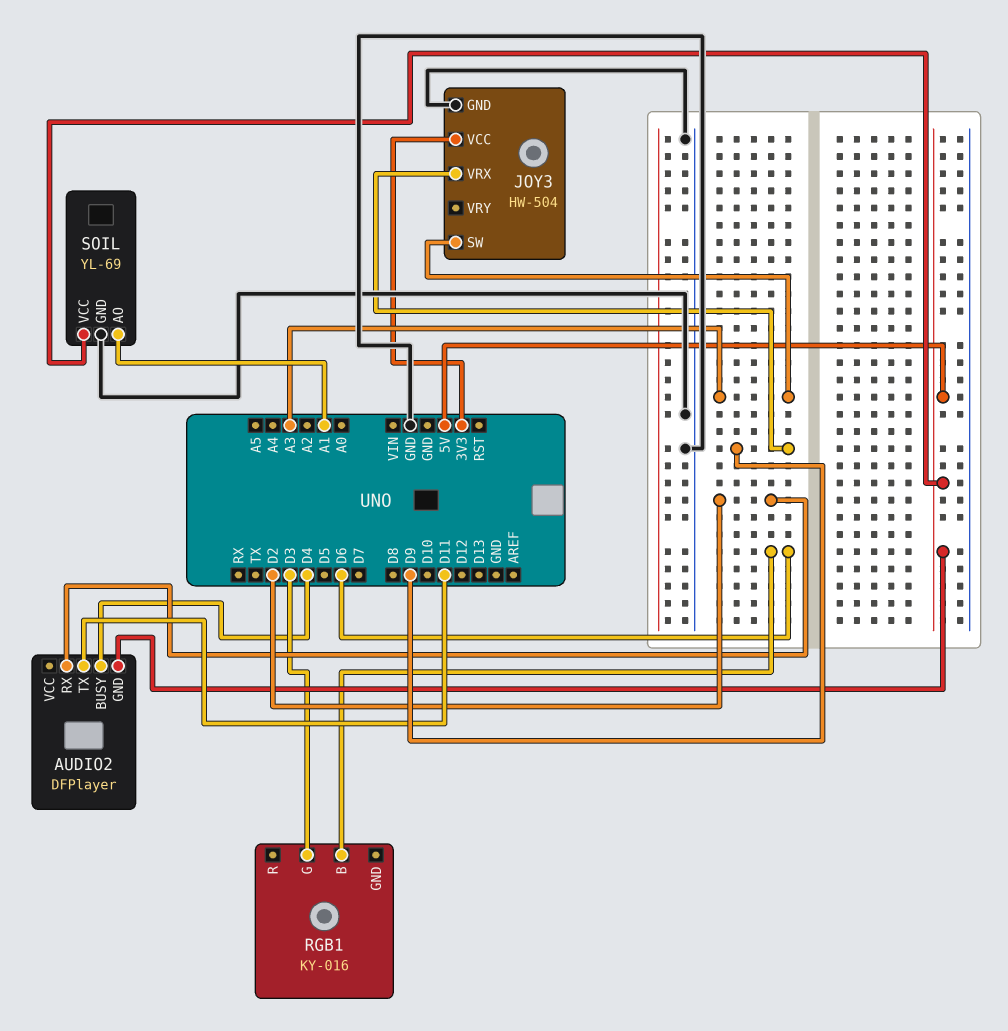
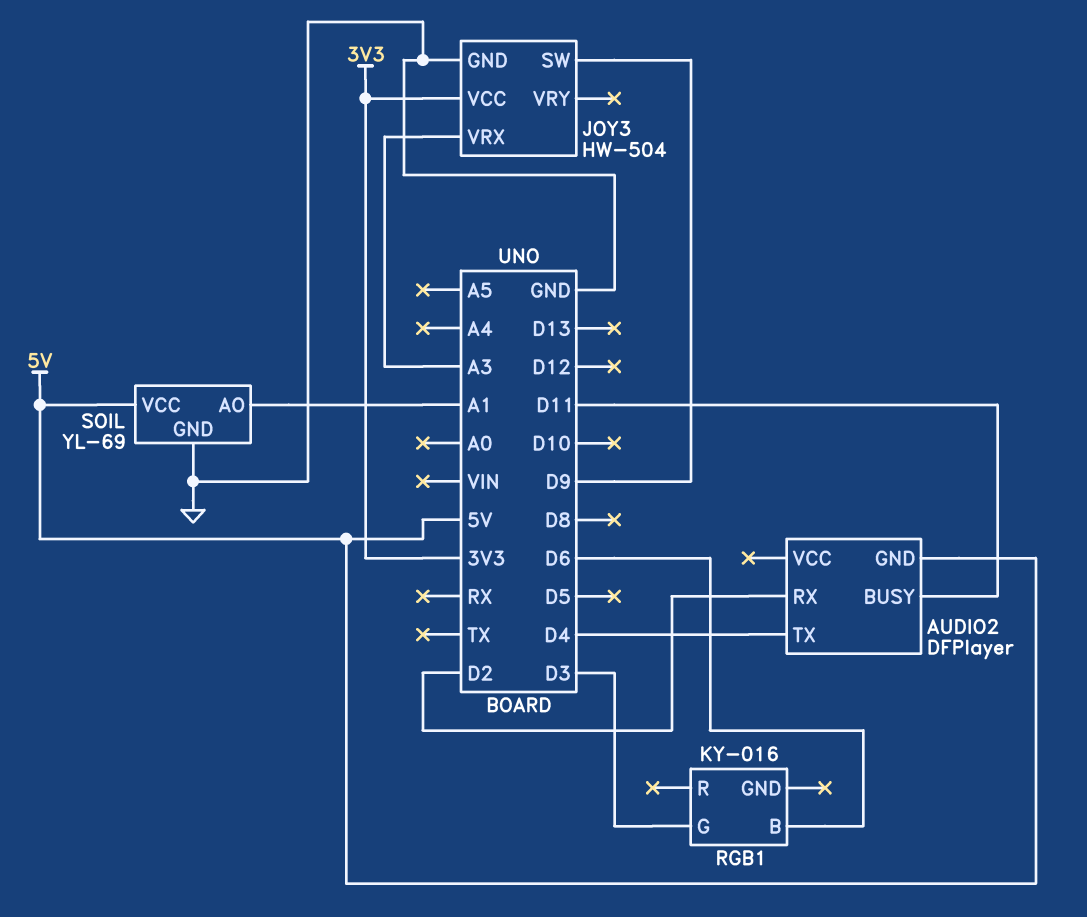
AUDIO2 pin BUSY: D4 -> D11
AUDIO2 pin TX: D11 -> D4
JOY3 pin SW: A3 -> D9
JOY3 pin VRX: D9 -> A3

